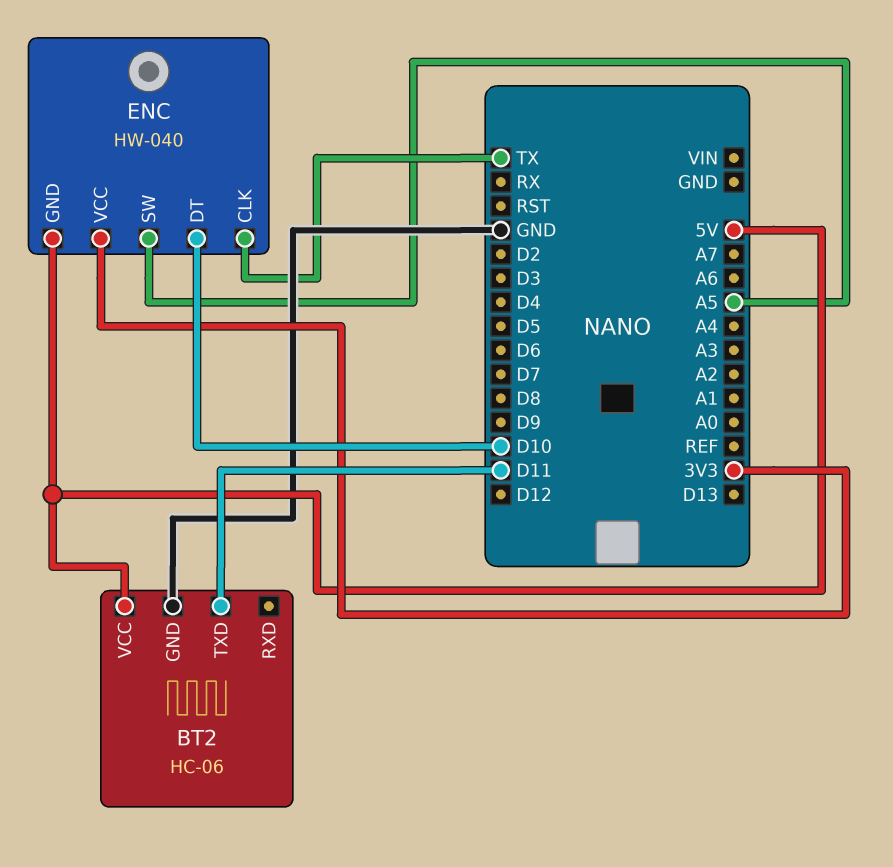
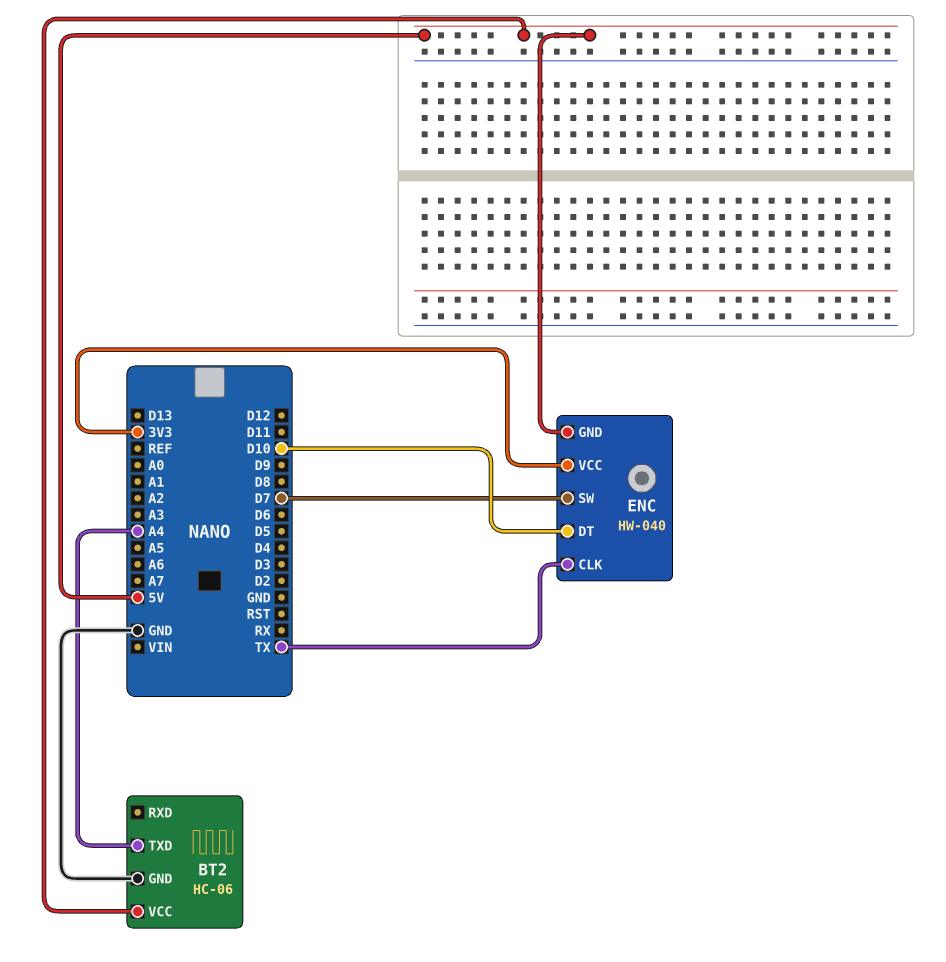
BT2 pin TXD: D11 -> A4
ENC pin SW: A5 -> D7

